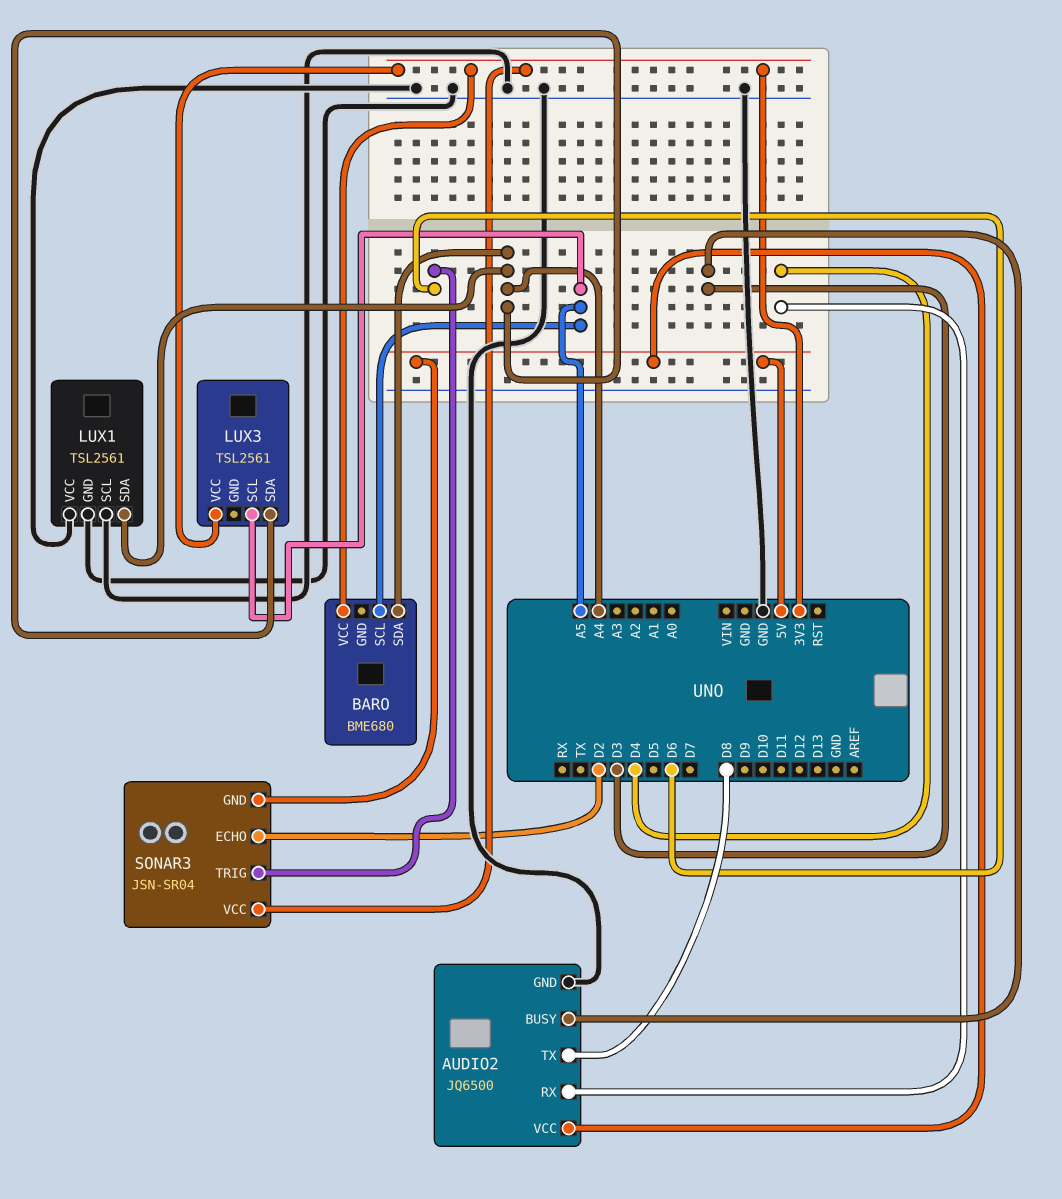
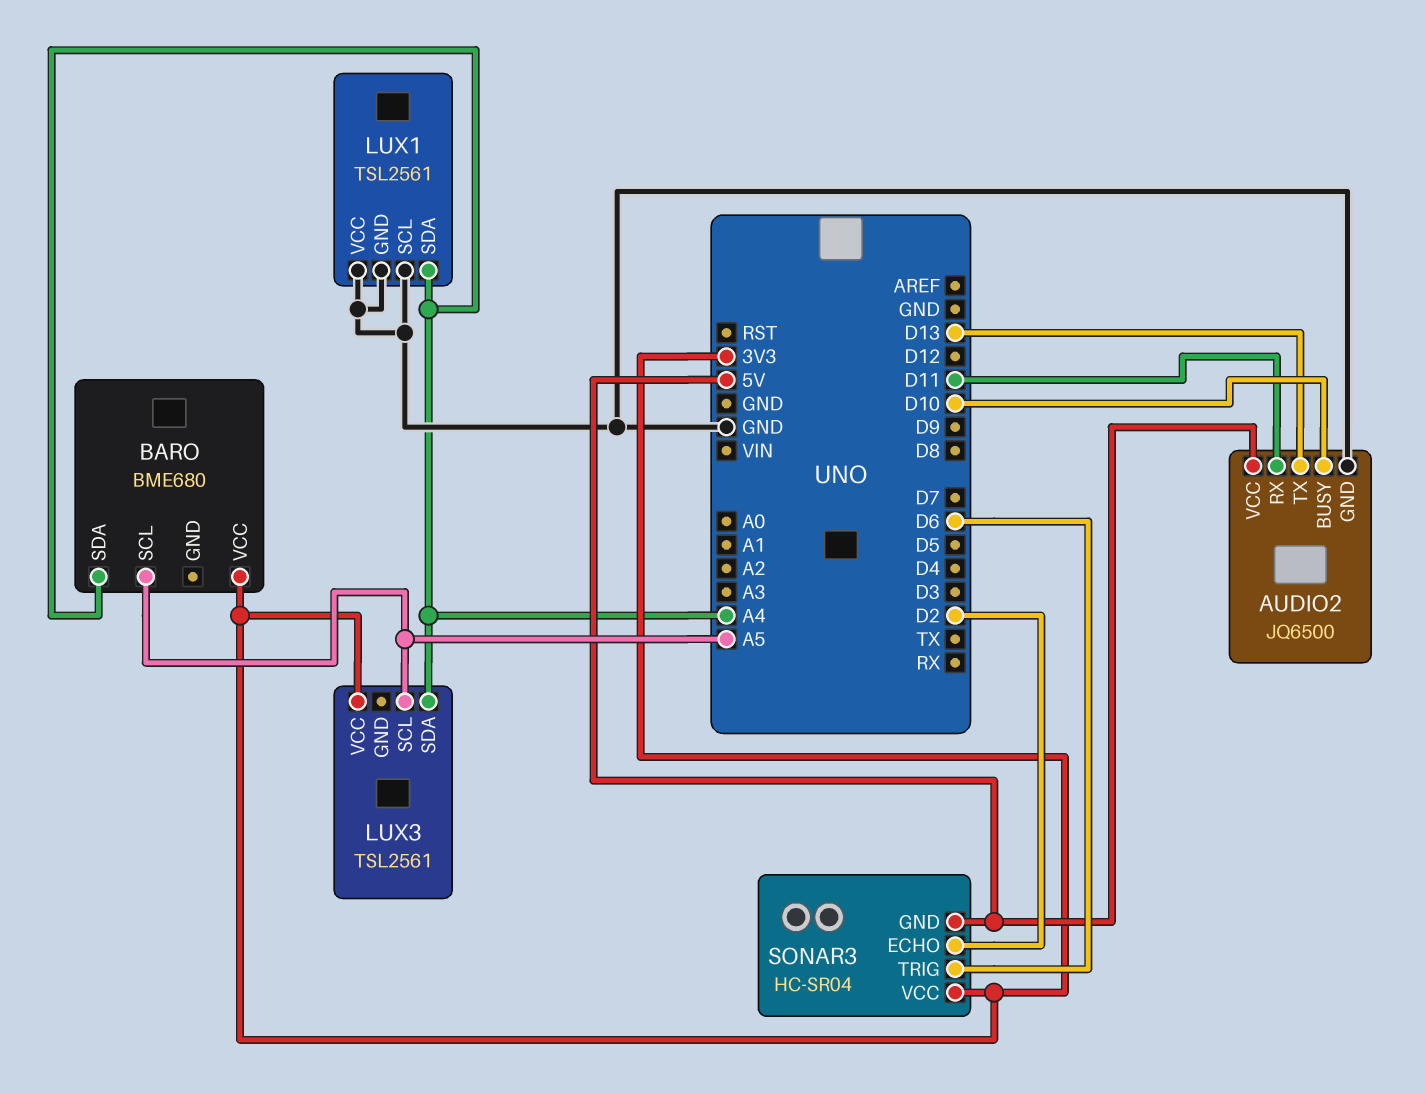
AUDIO2 pin BUSY: D3 -> D10
AUDIO2 pin RX: D4 -> D11
AUDIO2 pin TX: D8 -> D13
SONAR3: JSN-SR04 -> HC-SR04

